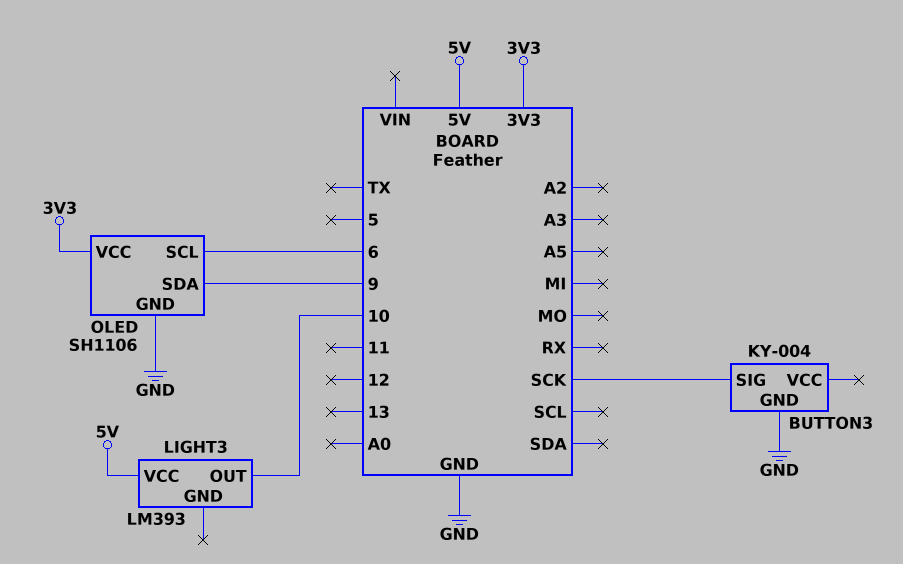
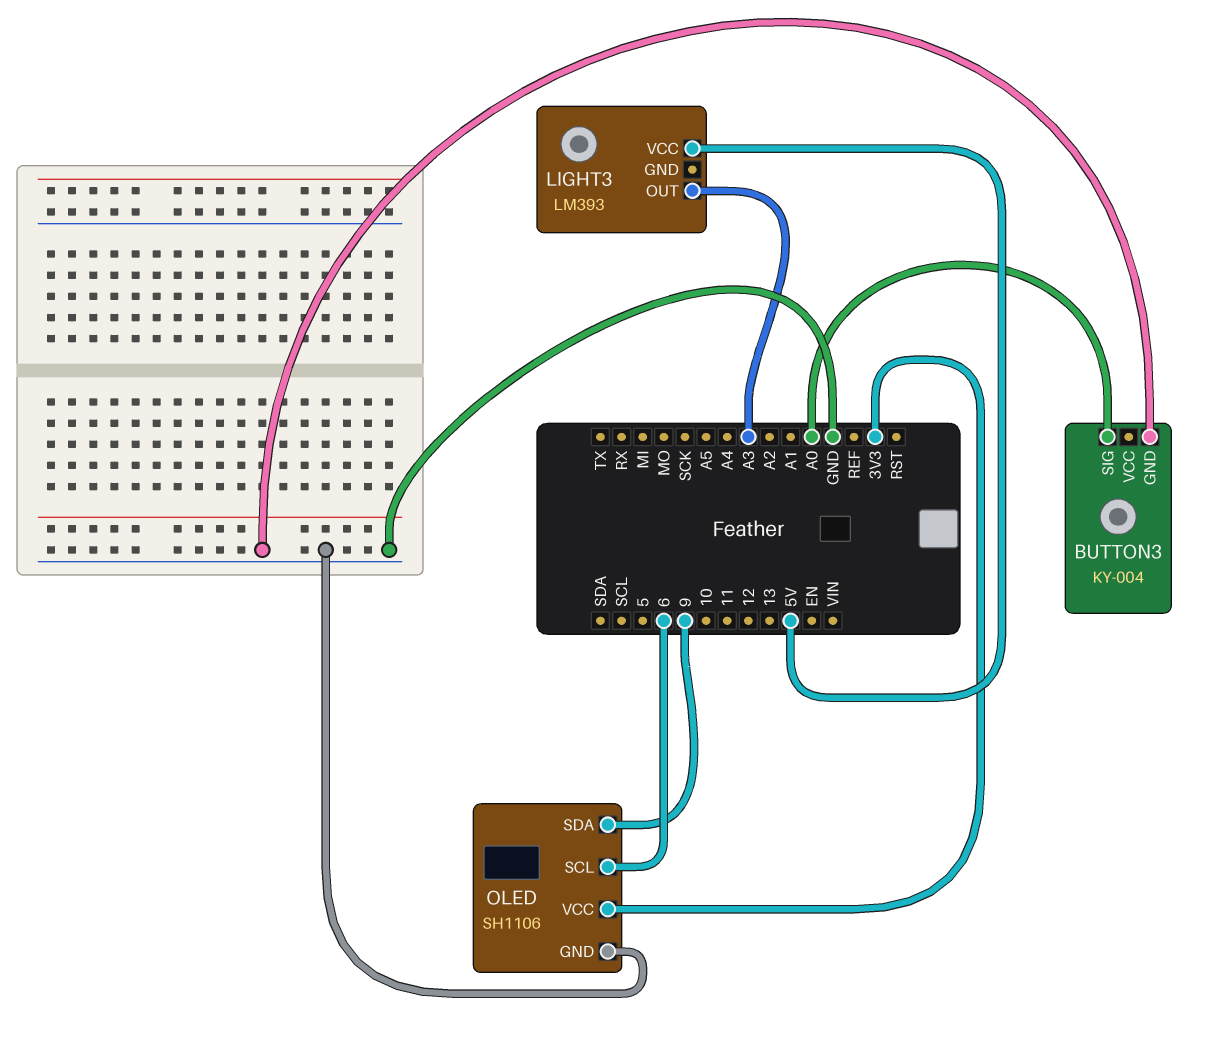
BUTTON3 pin SIG: SCK -> A0
LIGHT3 pin OUT: 10 -> A3

